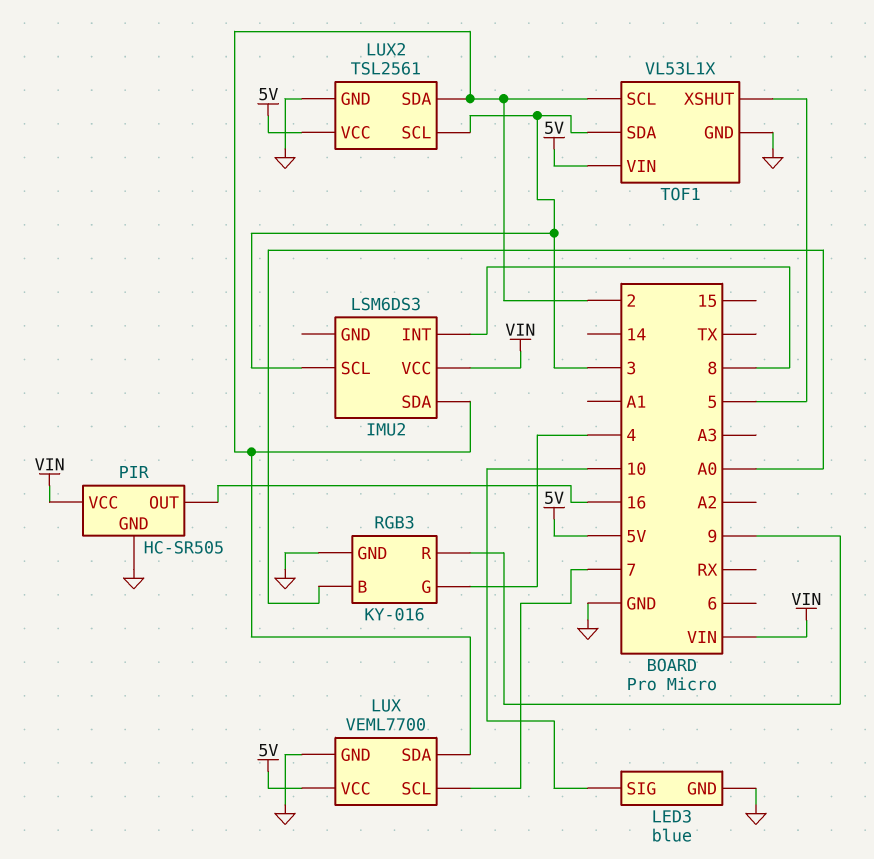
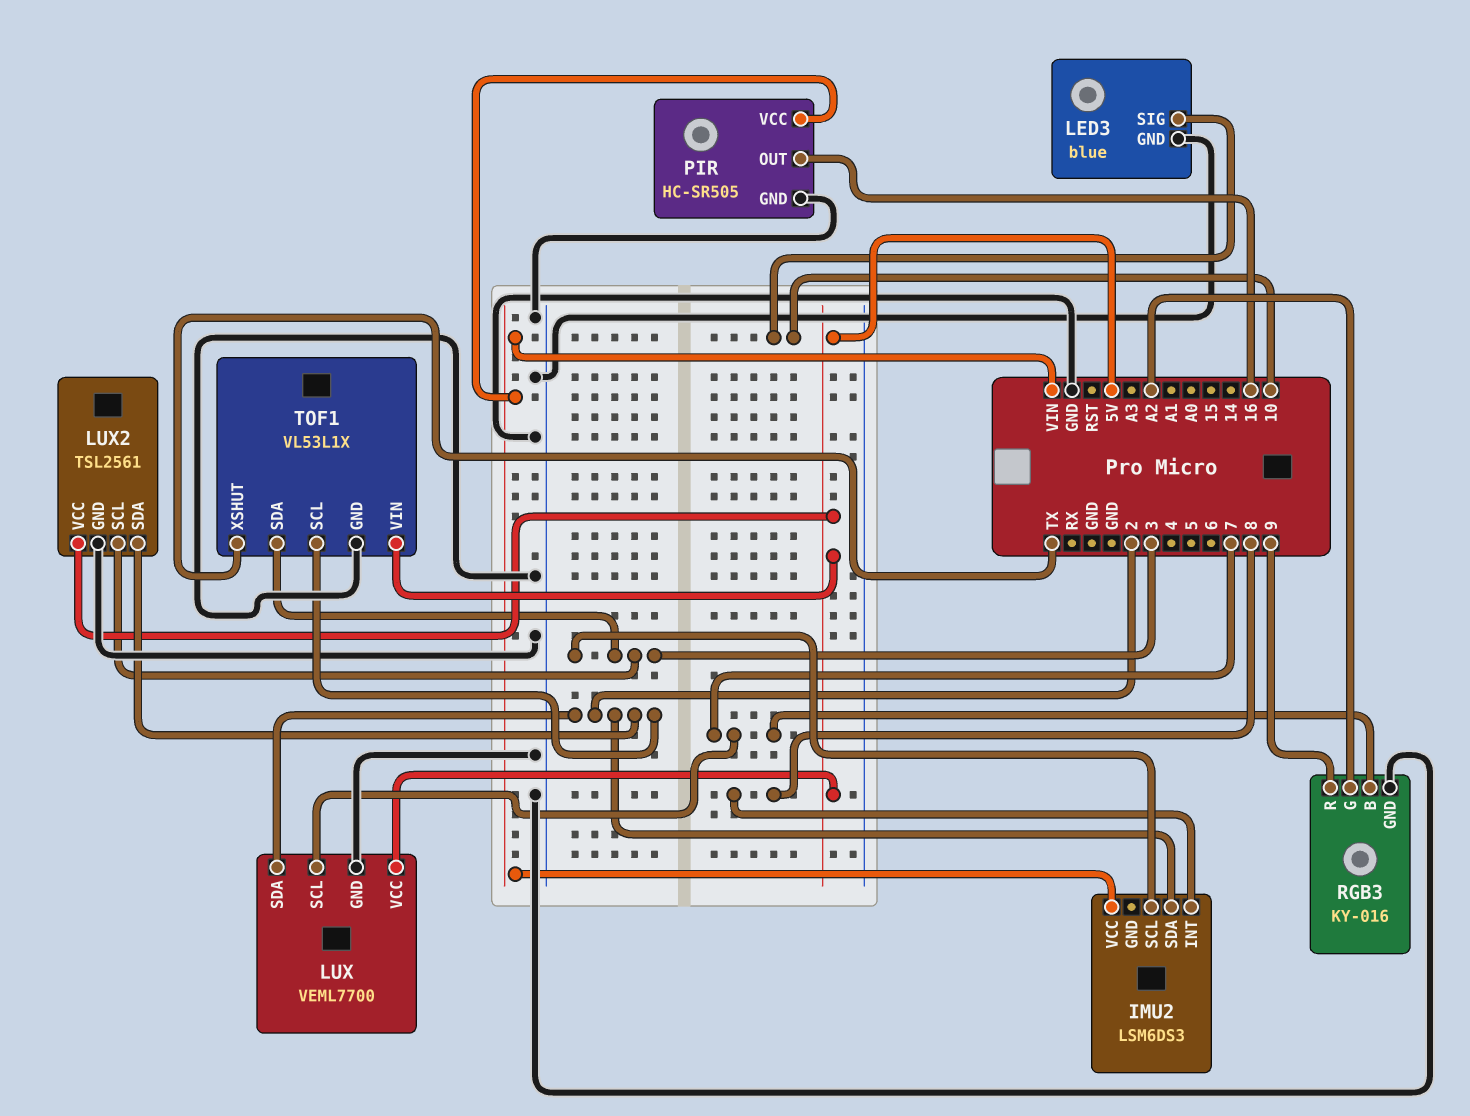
RGB3 pin B: A0 -> 7
RGB3 pin G: 4 -> A2
TOF1 pin XSHUT: 5 -> TX

